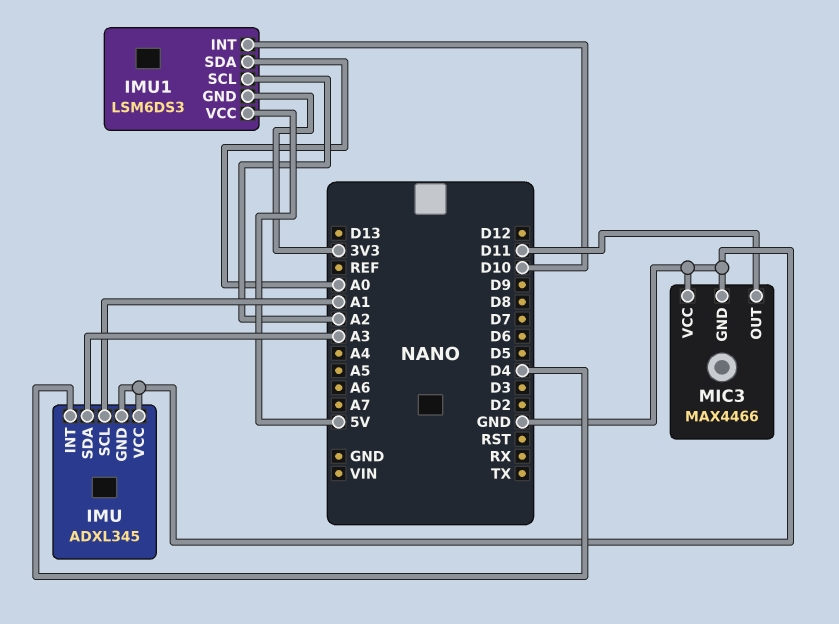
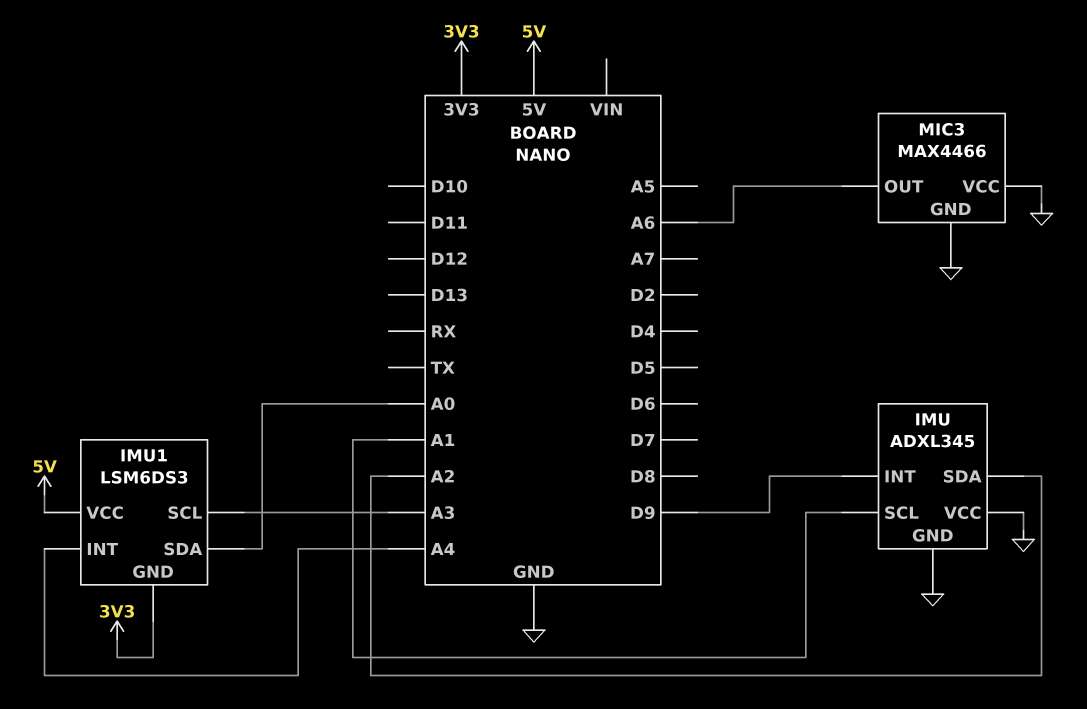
IMU pin INT: D4 -> D9
IMU pin SDA: A3 -> A2
IMU1 pin INT: D10 -> A4
IMU1 pin SCL: A2 -> A3
MIC3 pin OUT: D11 -> A6

